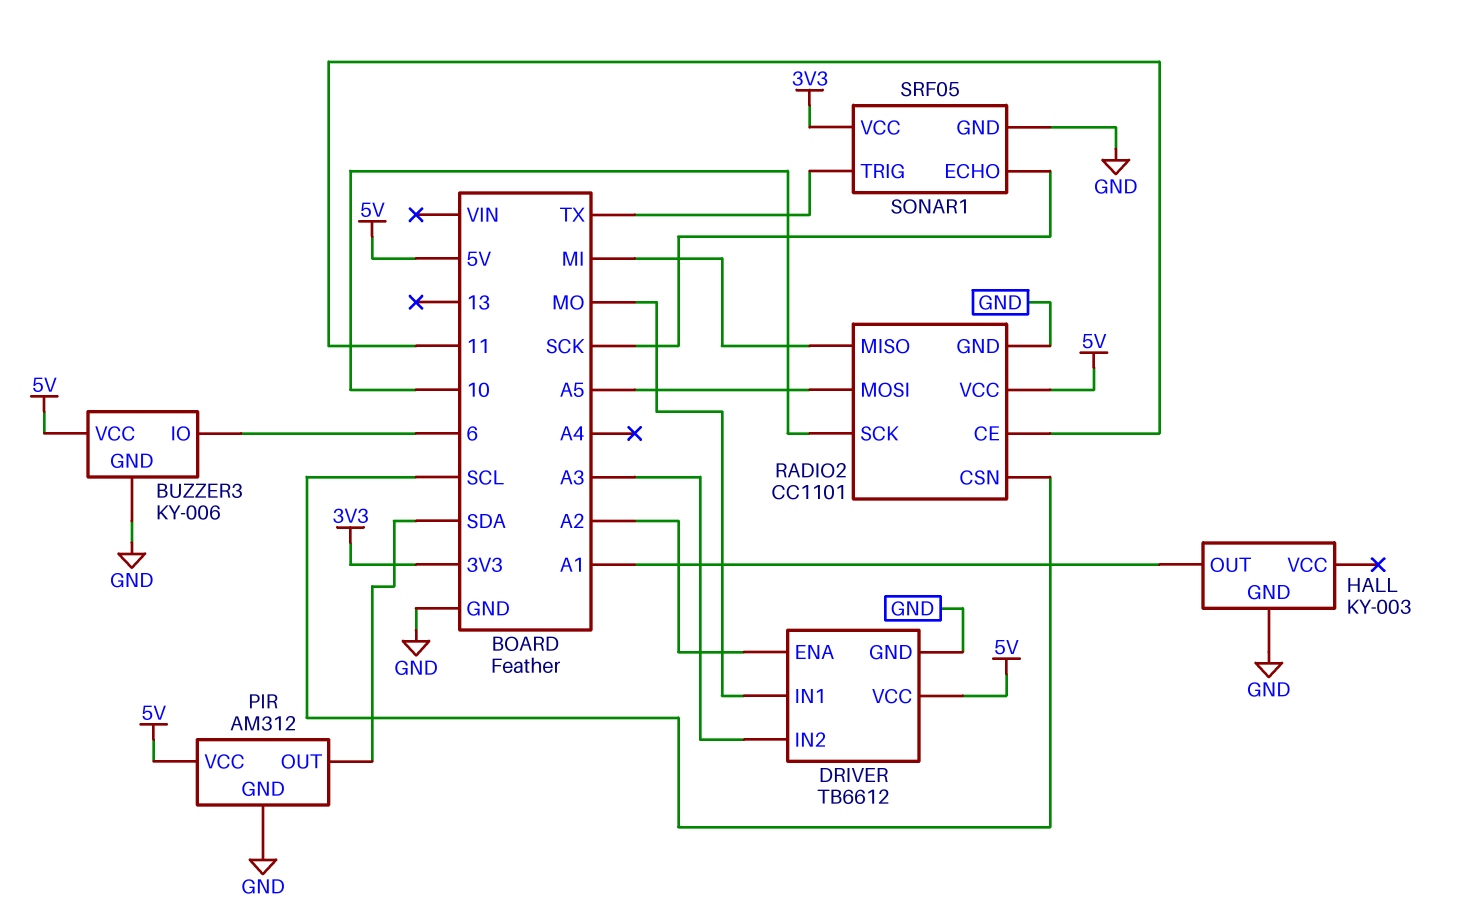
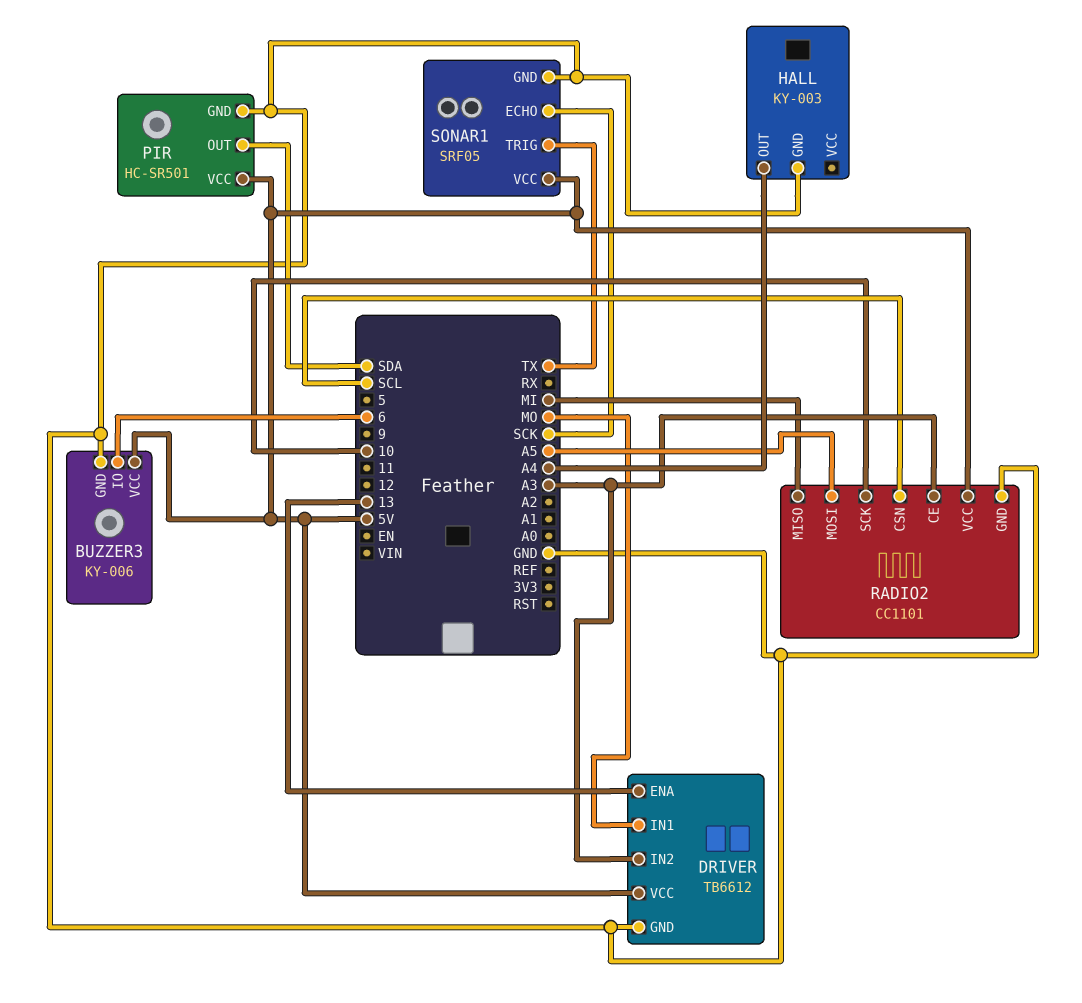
DRIVER pin ENA: A2 -> 13
HALL pin OUT: A1 -> A4
PIR: AM312 -> HC-SR501
RADIO2 pin CE: 11 -> A3
SONAR1 pin VCC: 3V3 -> 5V

